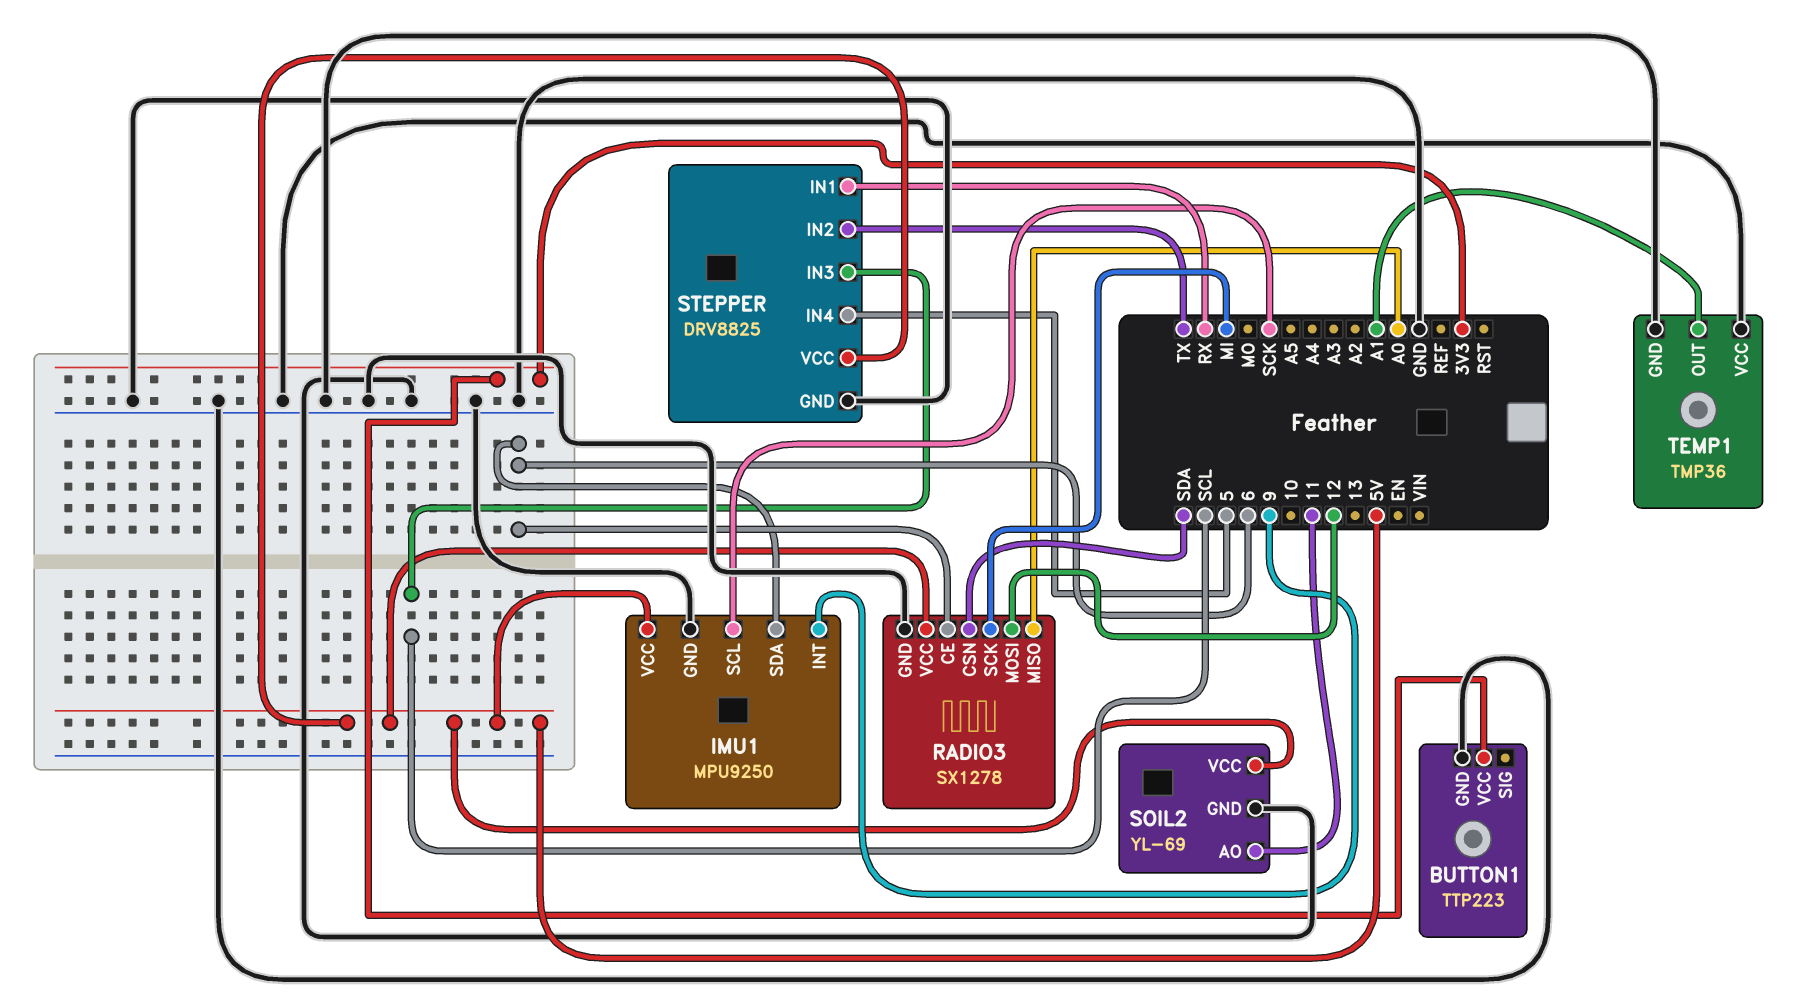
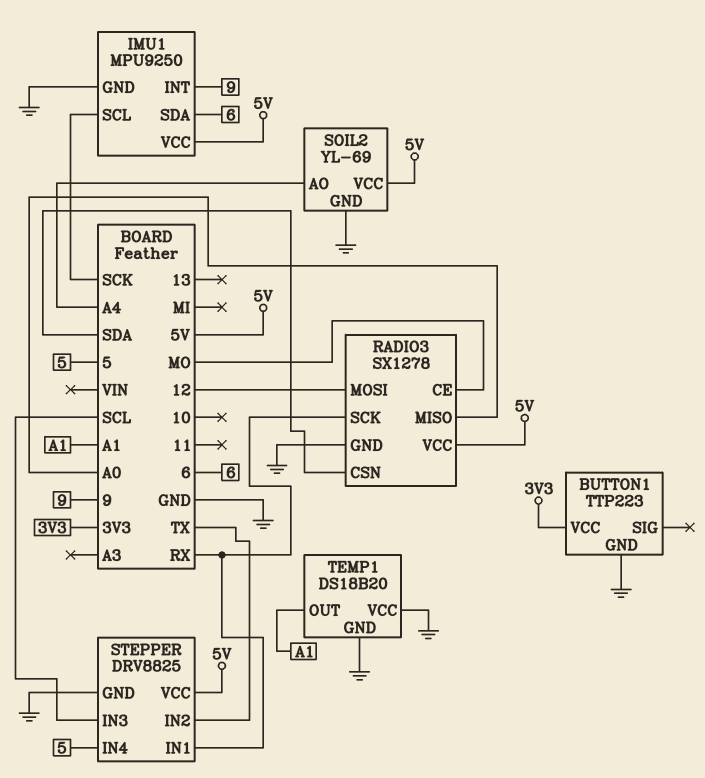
RADIO3 pin CE: 6 -> MO
RADIO3 pin SCK: MI -> RX
SOIL2 pin AO: 11 -> A4
TEMP1: TMP36 -> DS18B20

